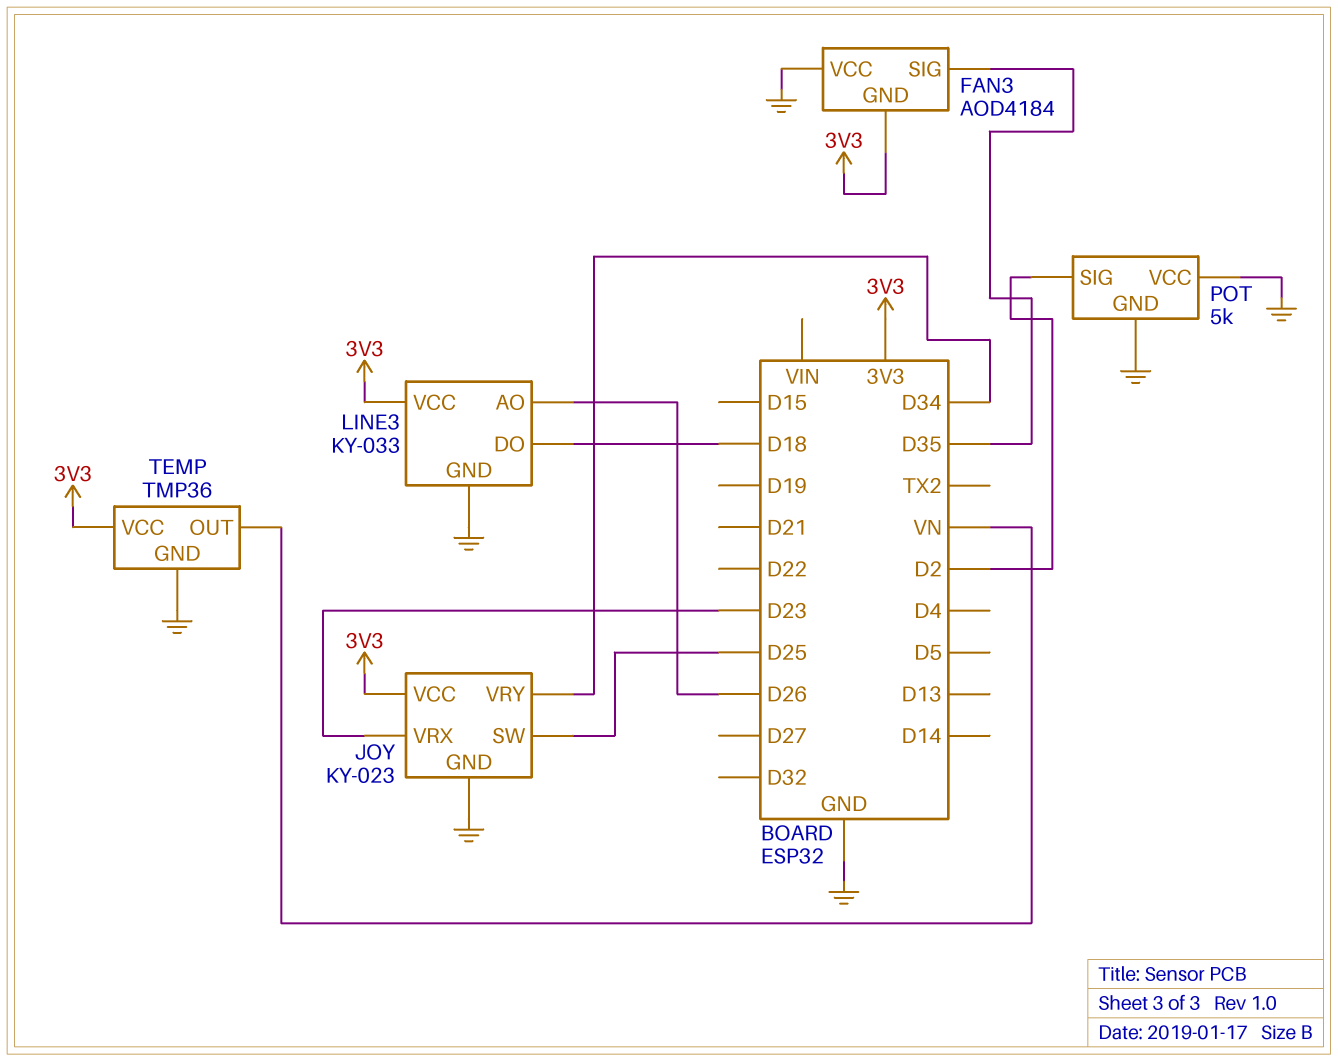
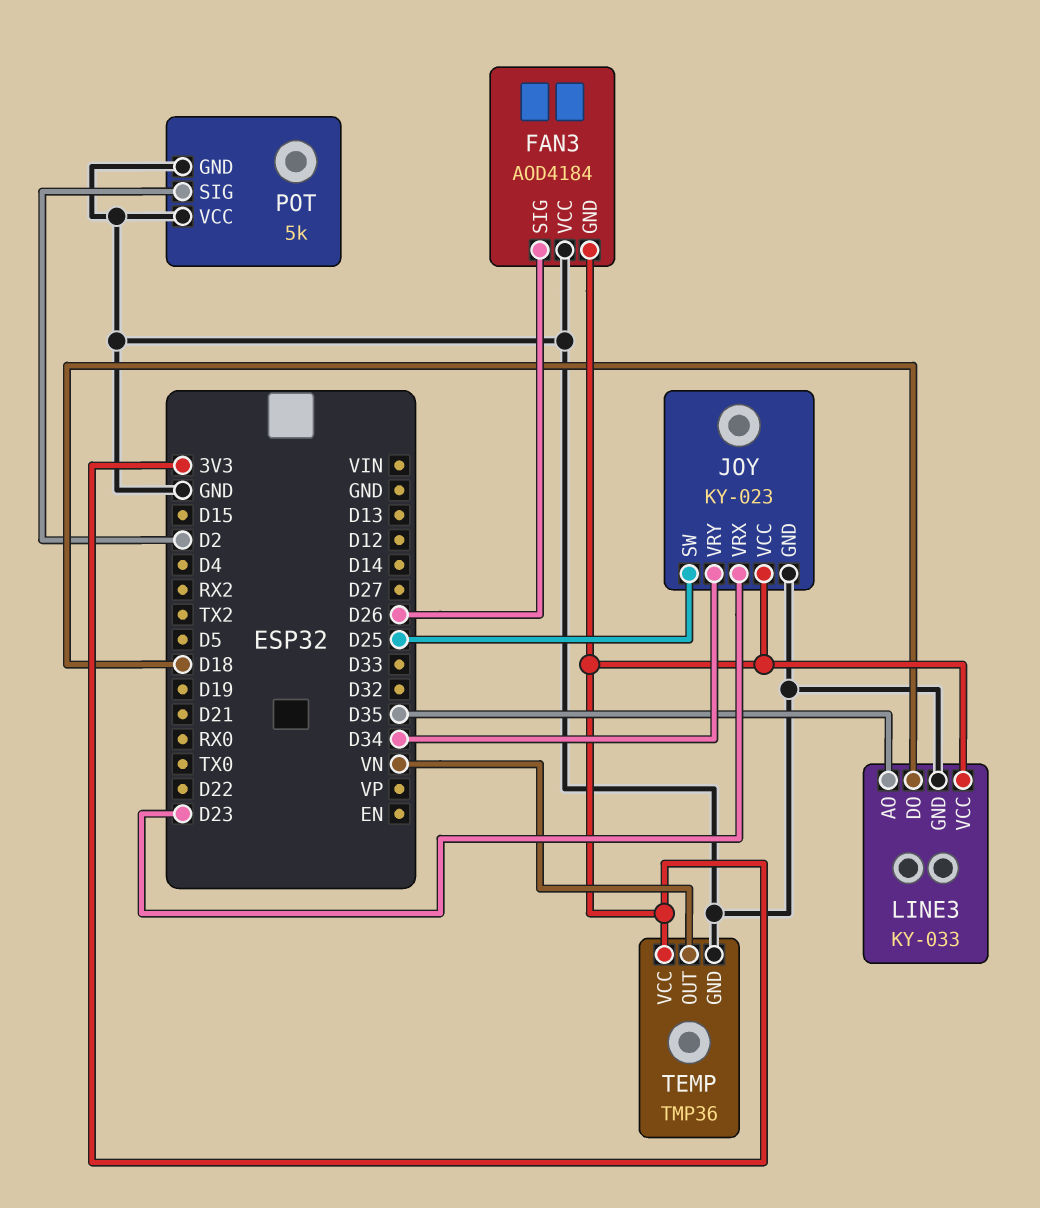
FAN3 pin SIG: D35 -> D26
LINE3 pin AO: D26 -> D35

